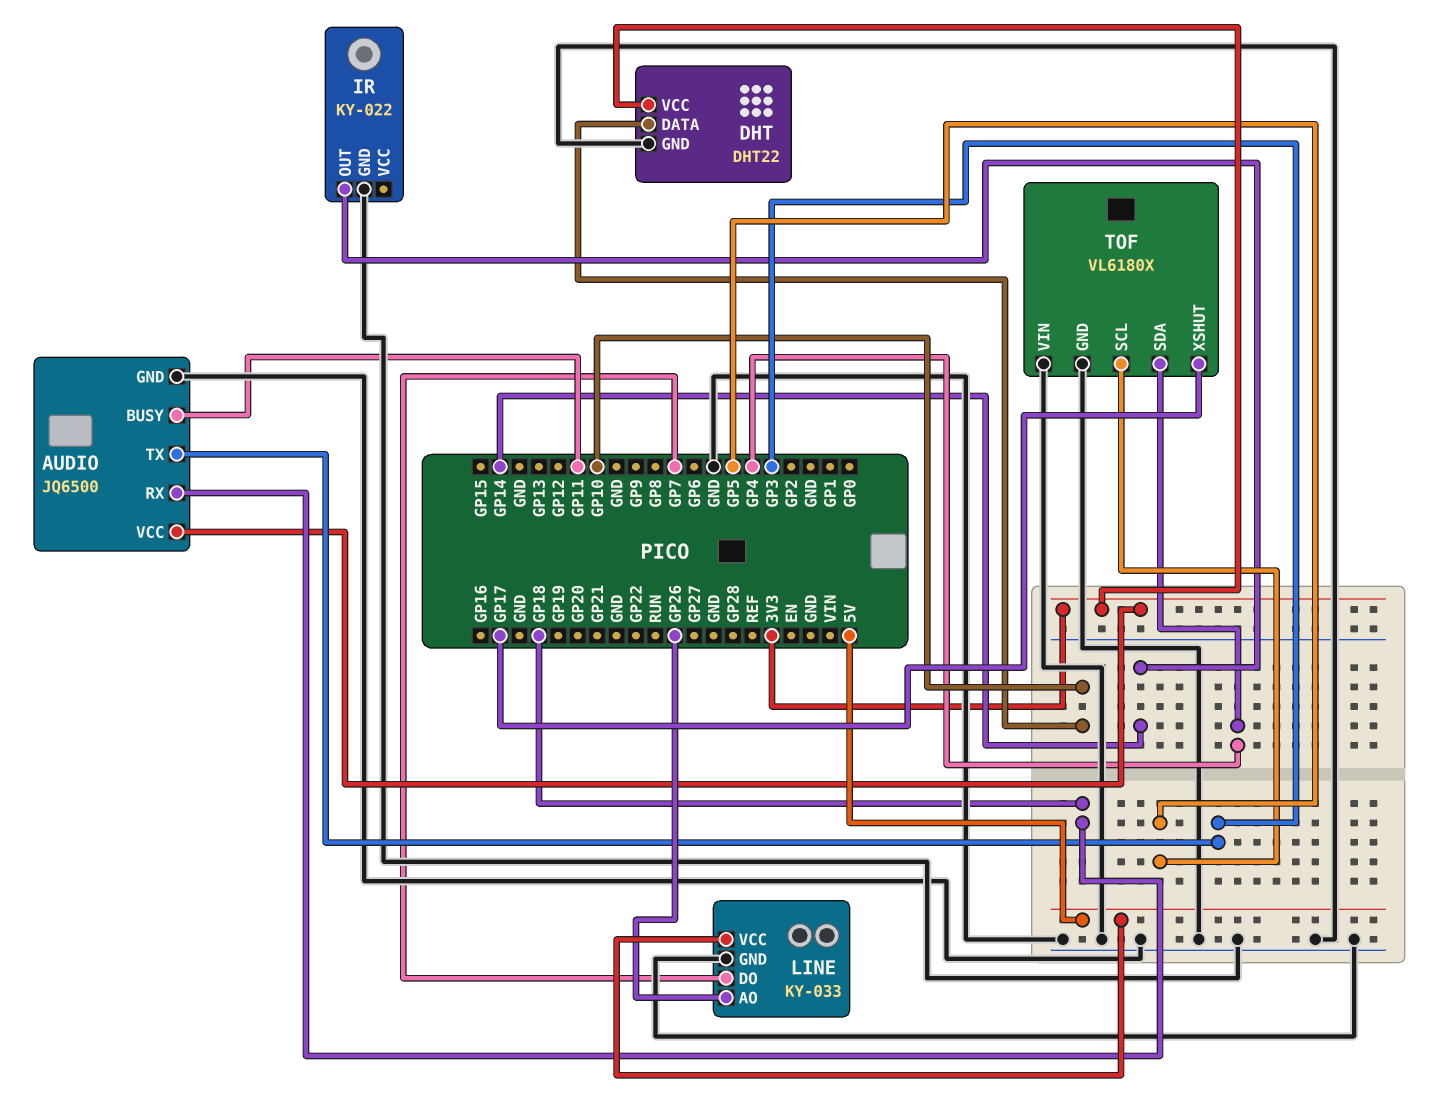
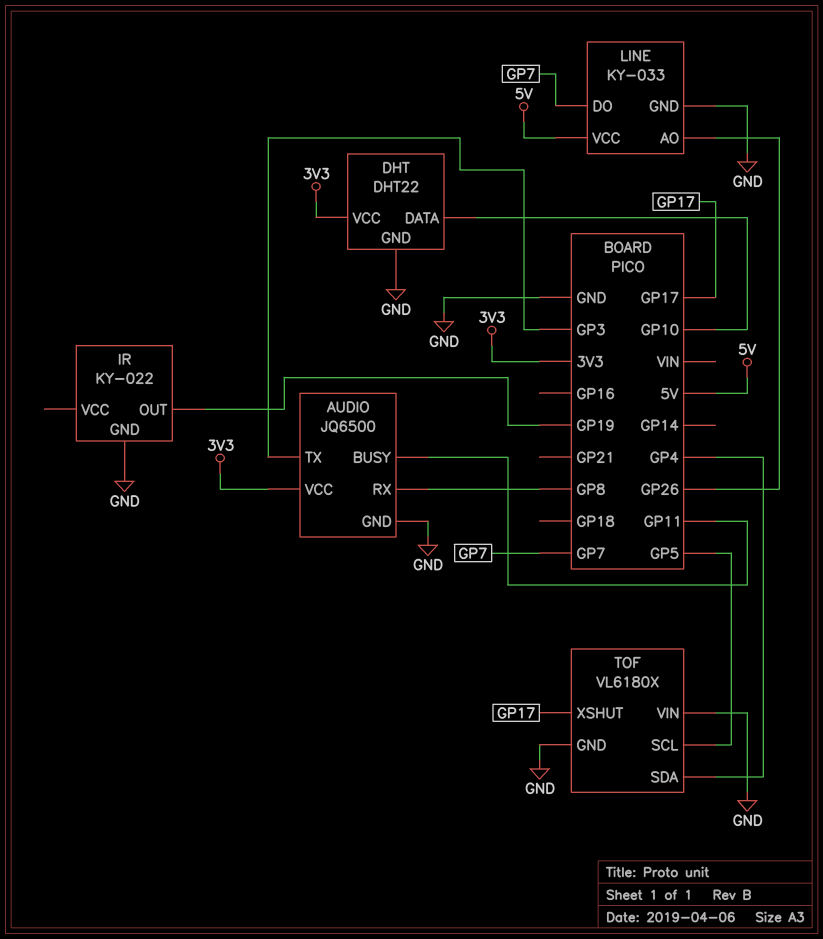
AUDIO pin RX: GP18 -> GP8
IR pin OUT: GP14 -> GP19

